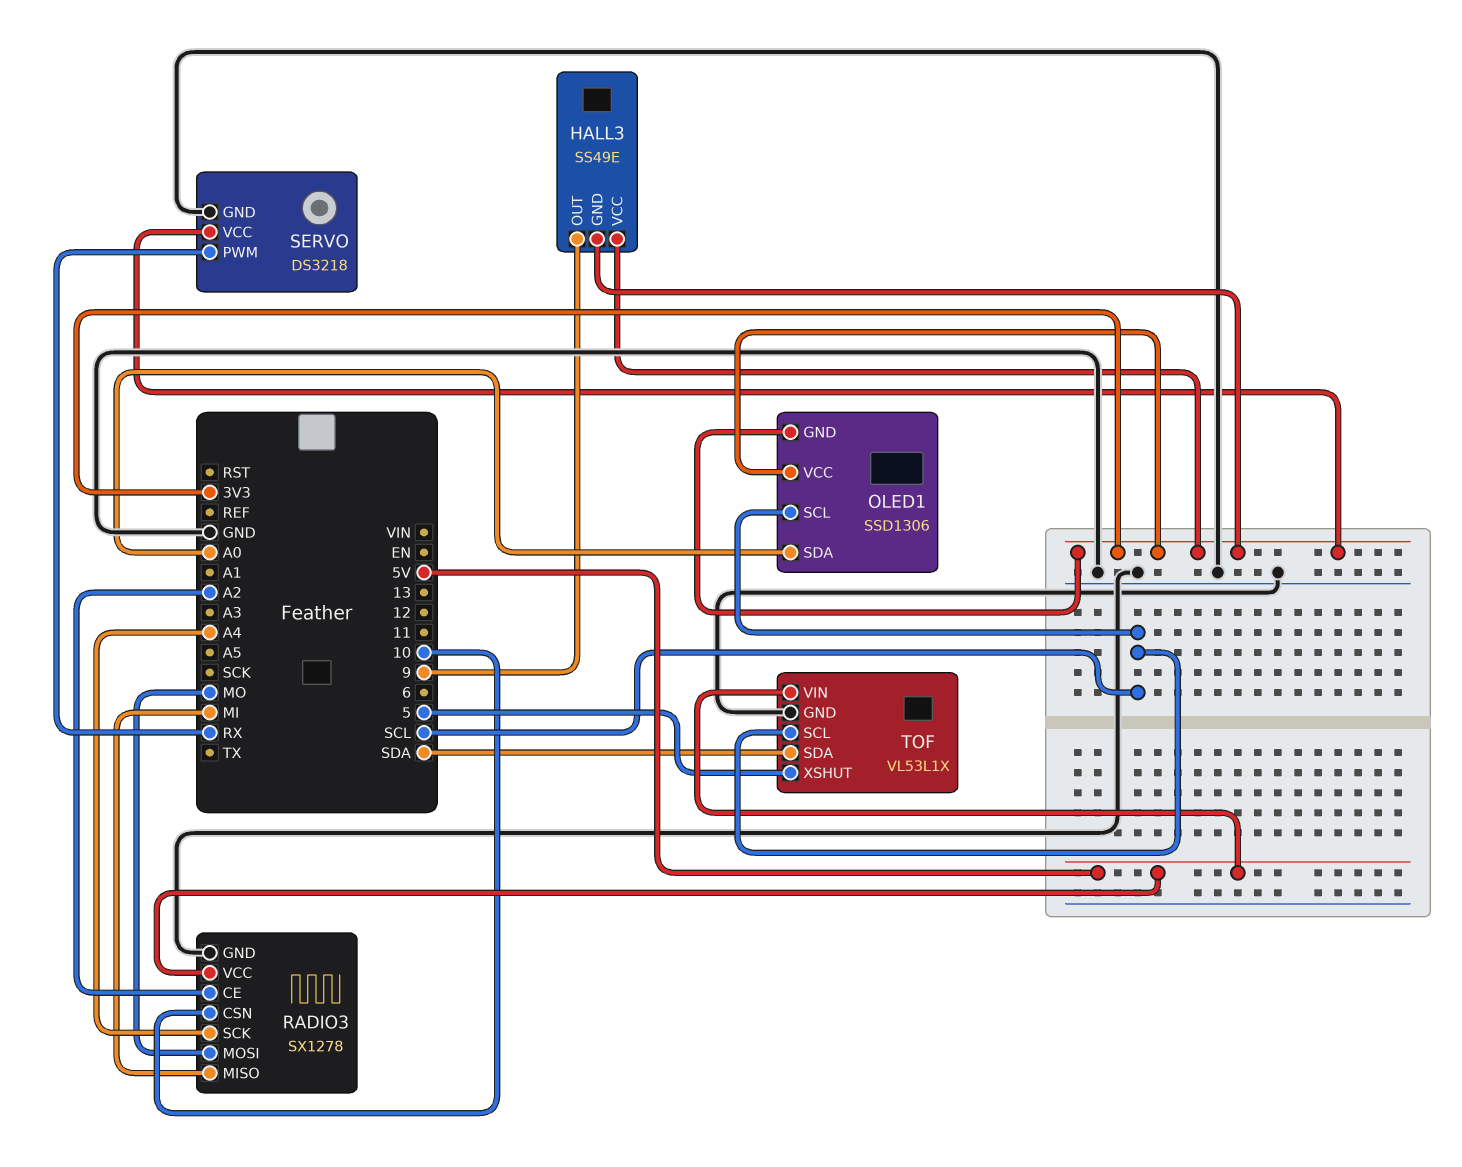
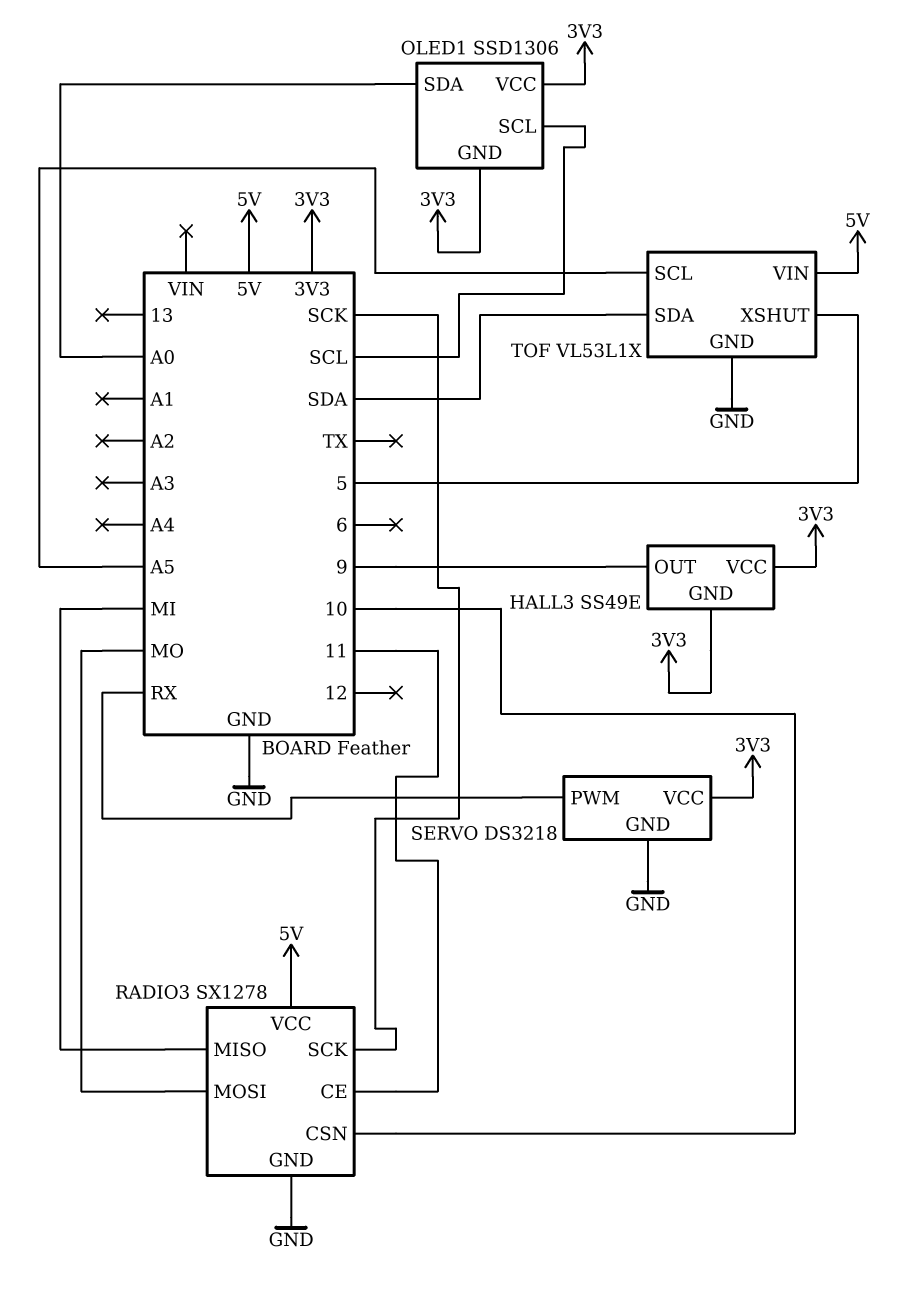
RADIO3 pin CE: A2 -> 11
RADIO3 pin SCK: A4 -> SCK
TOF pin SCL: SCL -> A5

